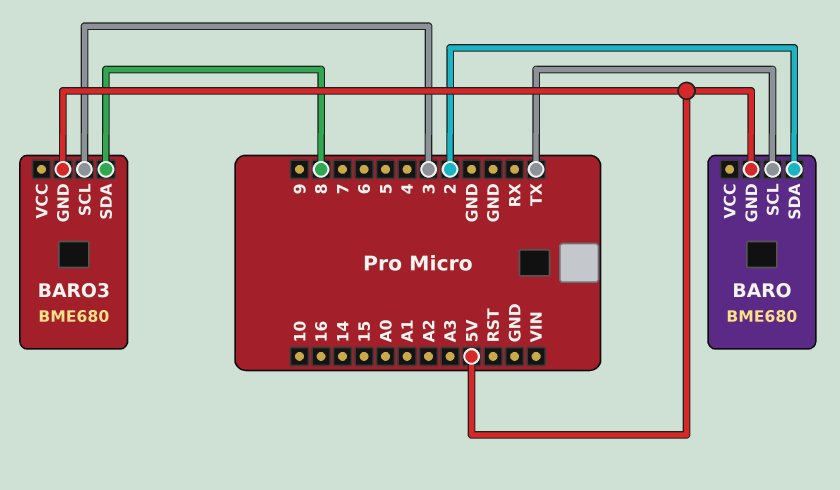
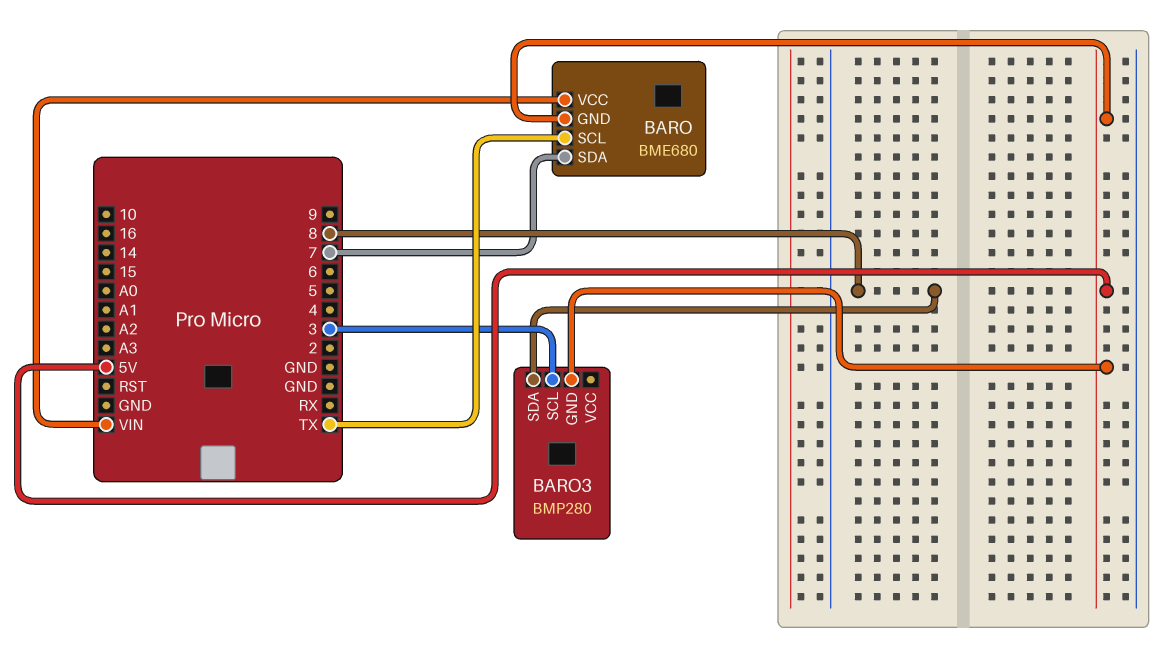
BARO pin SDA: 2 -> 7
BARO pin VCC: none -> VIN
BARO3: BME680 -> BMP280

